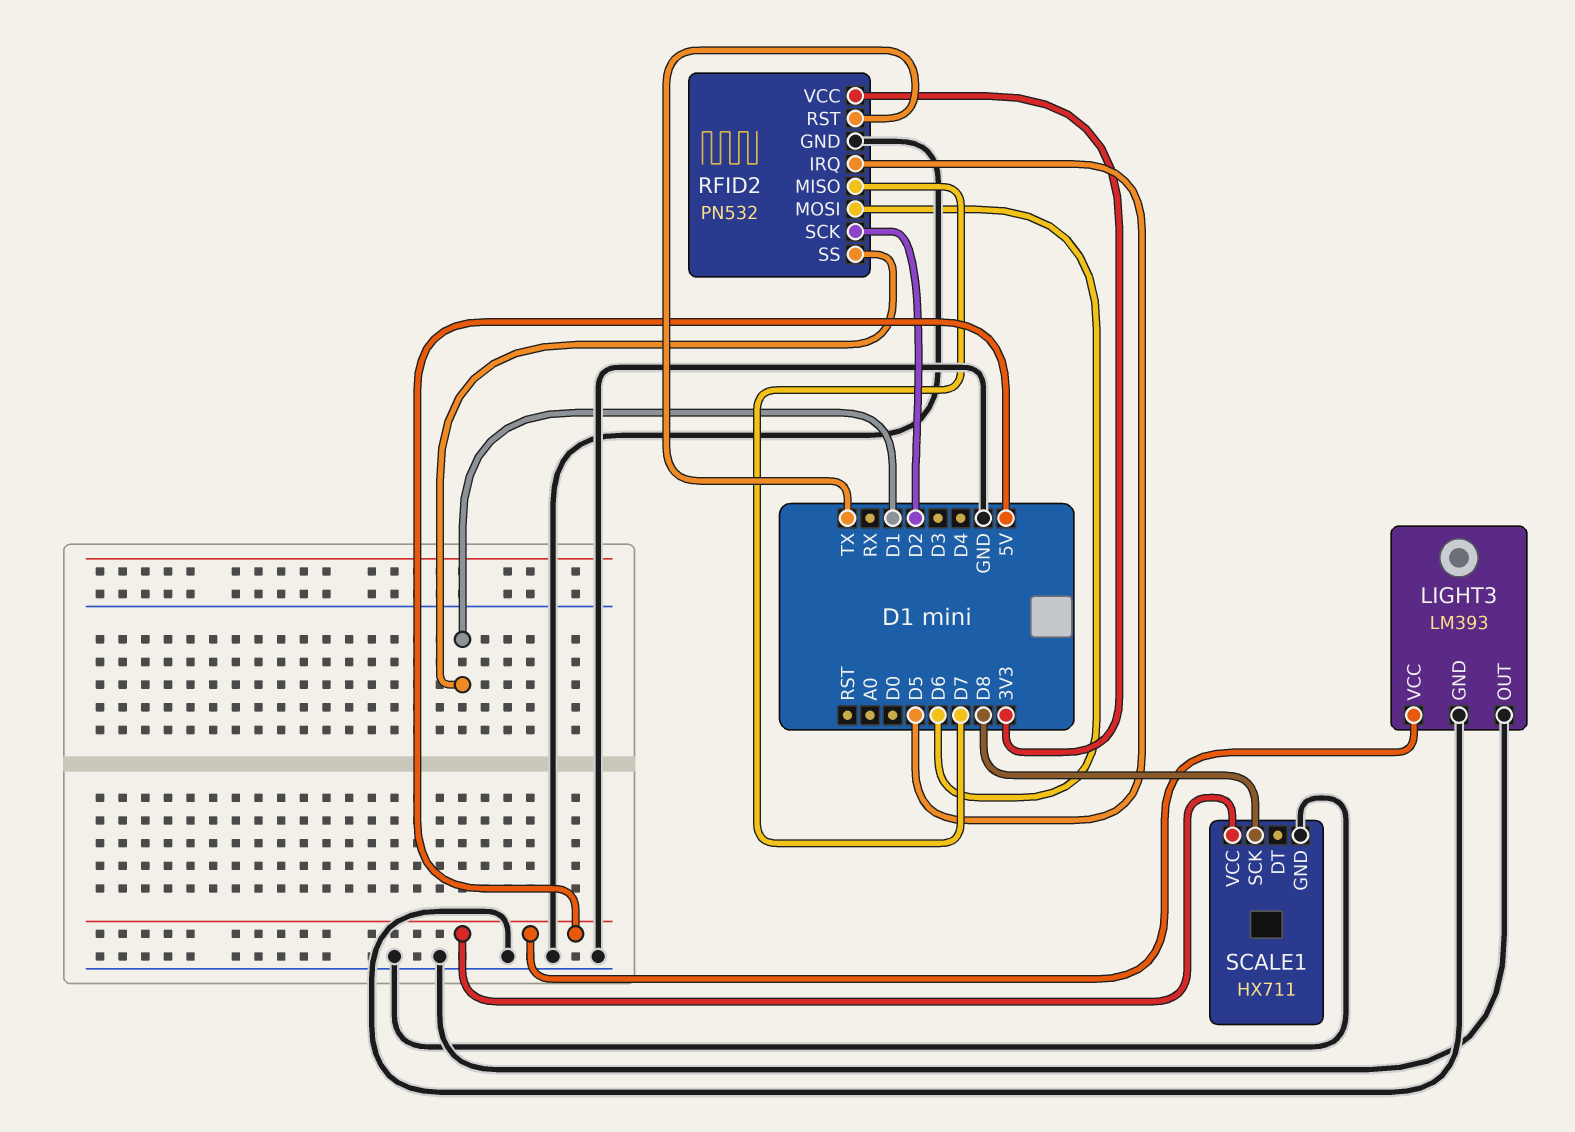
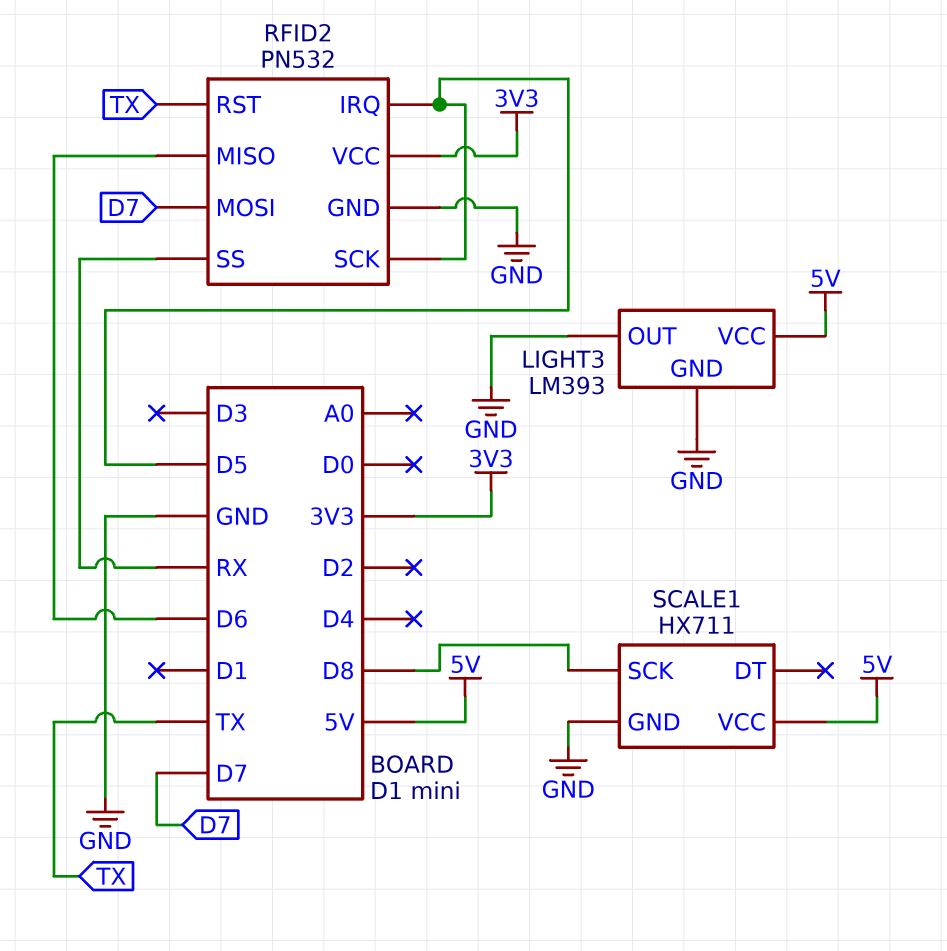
RFID2 pin MISO: D7 -> D6
RFID2 pin MOSI: D6 -> D7
RFID2 pin SCK: D2 -> D5
RFID2 pin SS: D1 -> RX

